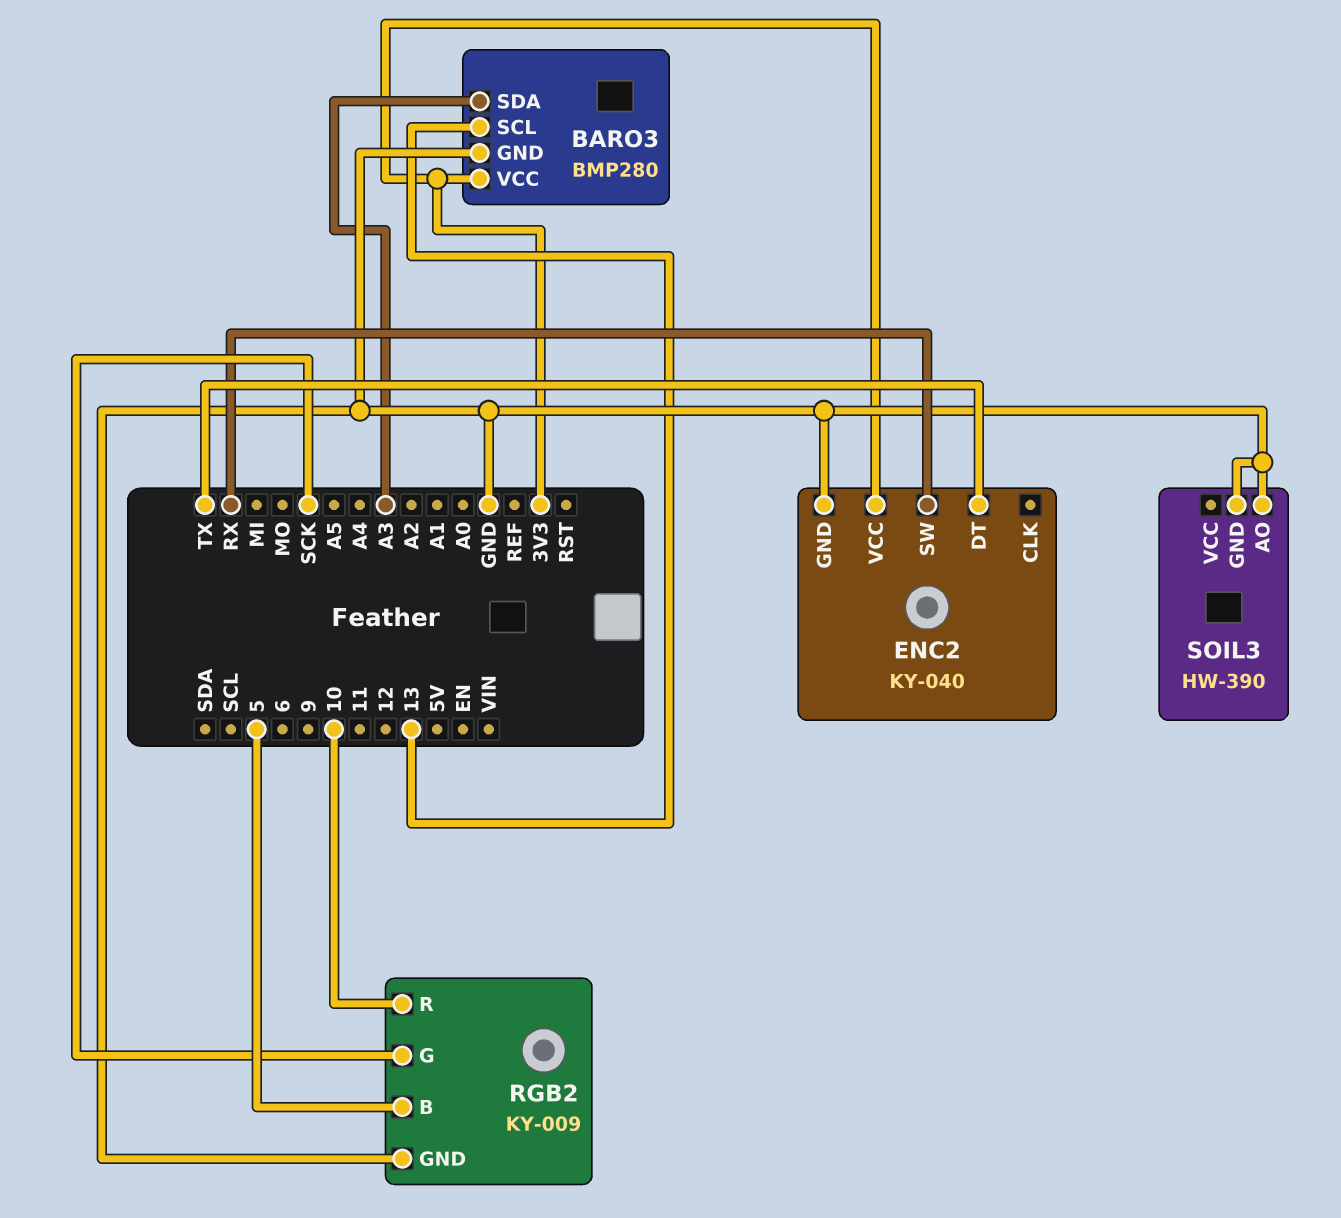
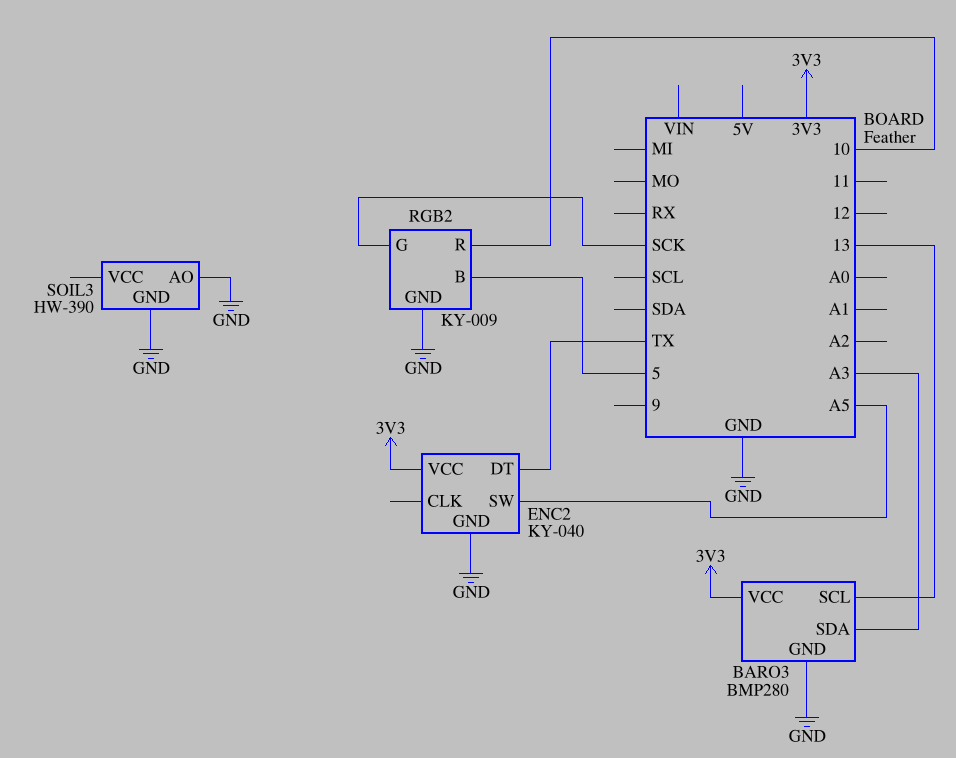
ENC2 pin SW: RX -> A5

